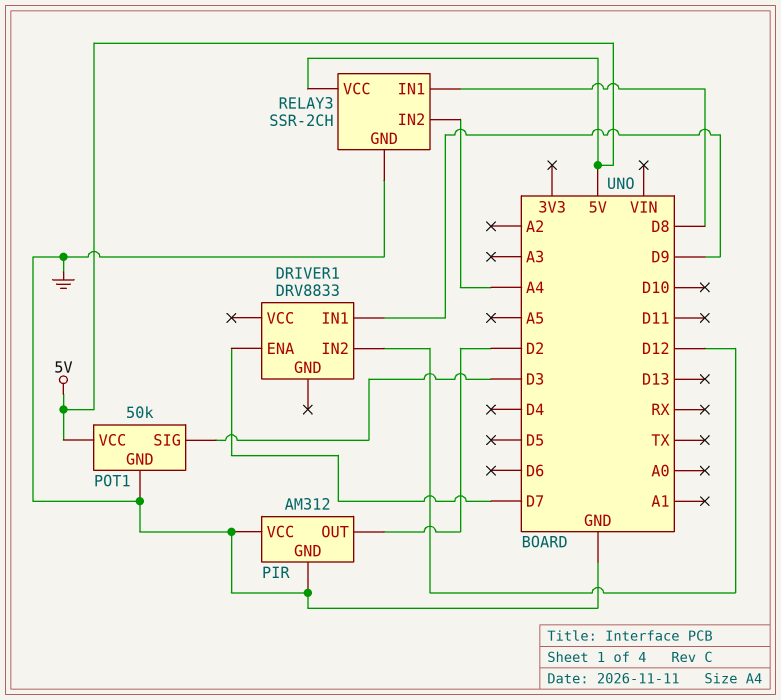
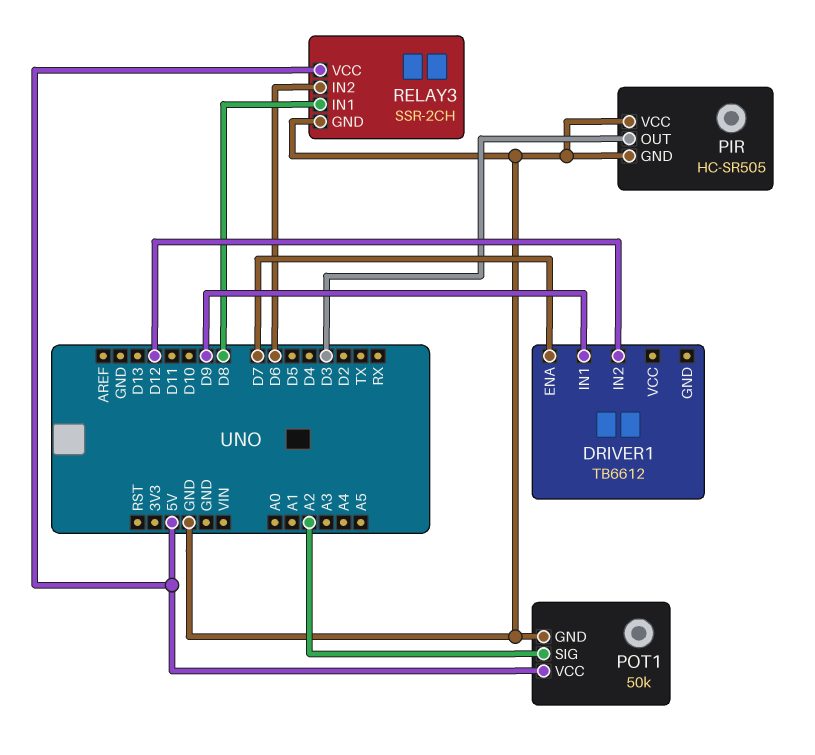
DRIVER1: DRV8833 -> TB6612
PIR: AM312 -> HC-SR505
PIR pin OUT: D2 -> D3
POT1 pin SIG: D3 -> A2
RELAY3 pin IN2: A4 -> D6

